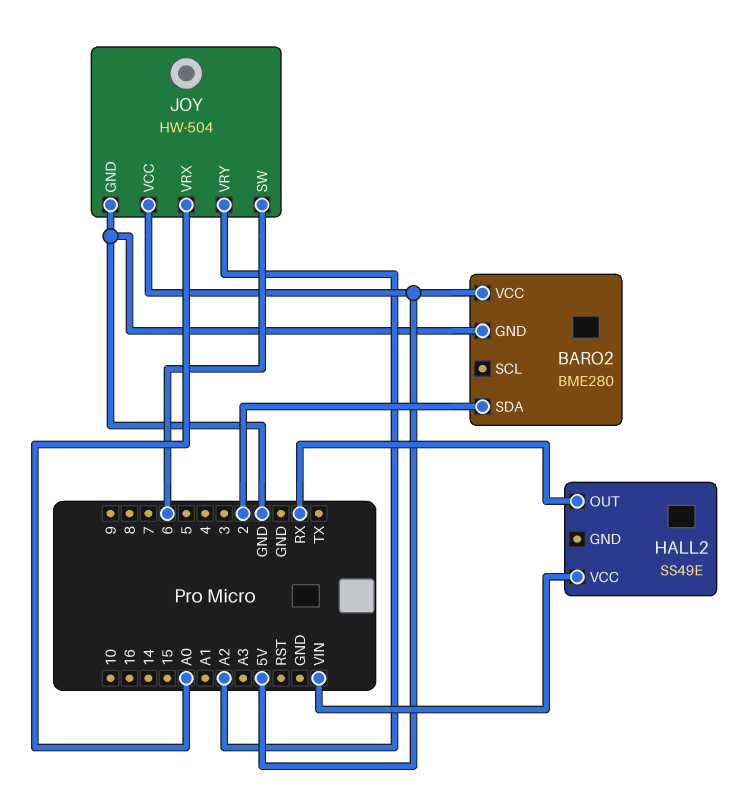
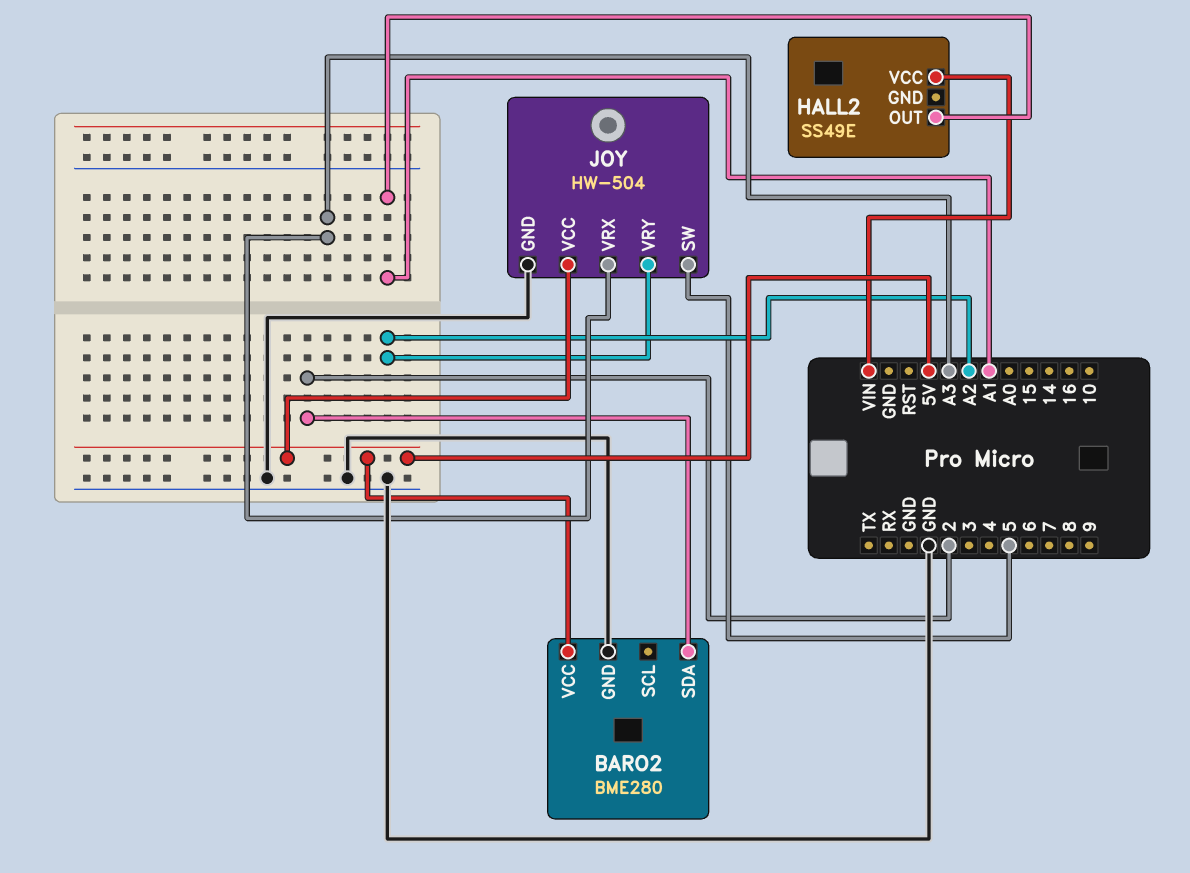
HALL2 pin OUT: RX -> A1
JOY pin SW: 6 -> 5
JOY pin VRX: A0 -> A3

